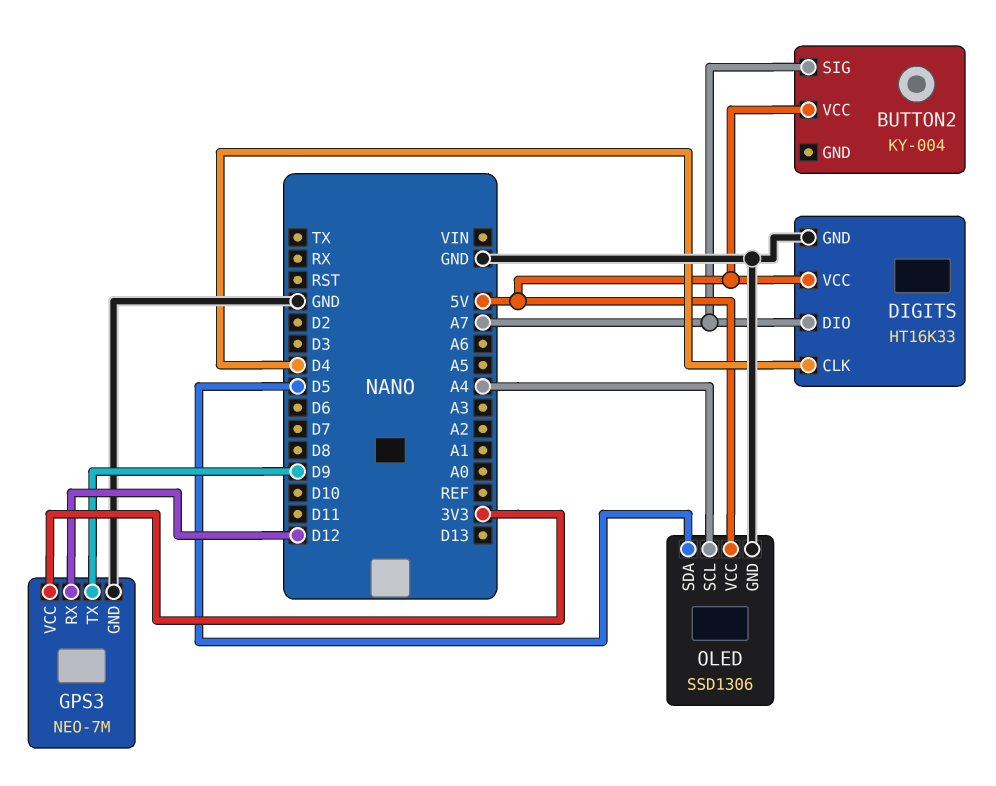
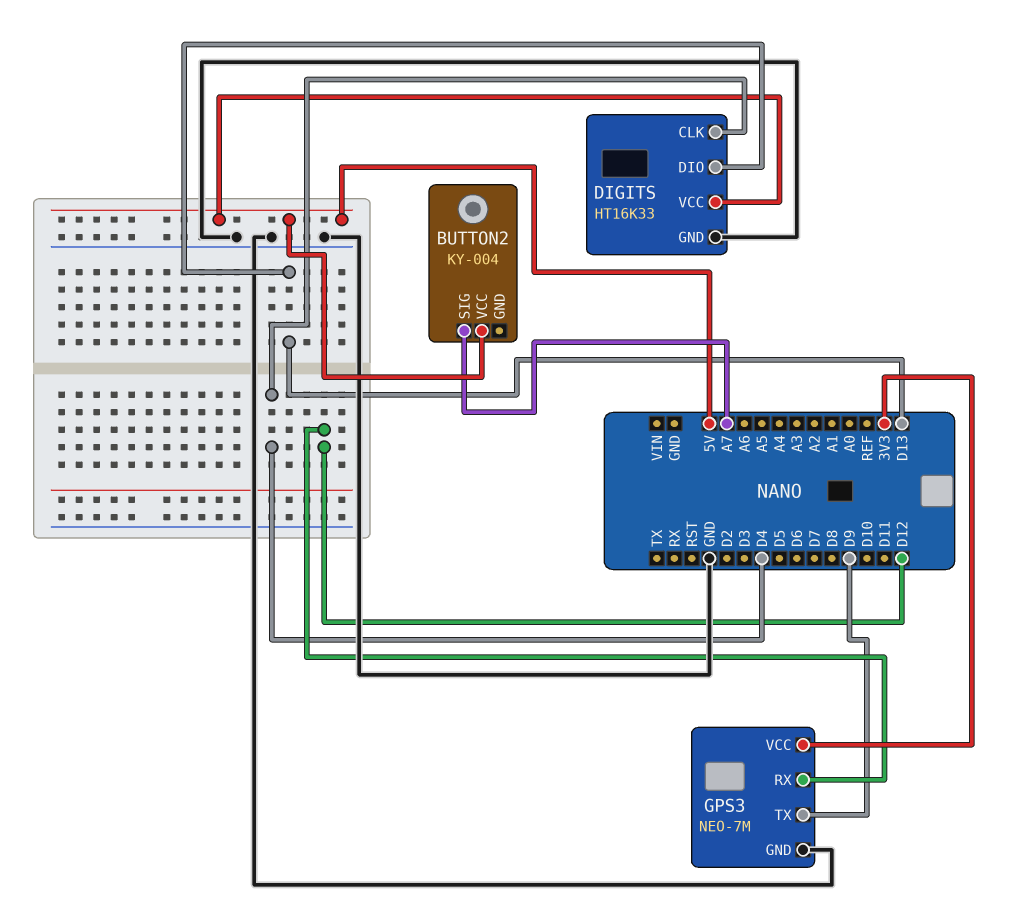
DIGITS pin DIO: A7 -> D13
OLED: SSD1306 -> none
OLED pin GND: GND -> none
OLED pin SCL: A4 -> none
OLED pin SDA: D5 -> none
OLED pin VCC: 5V -> none

